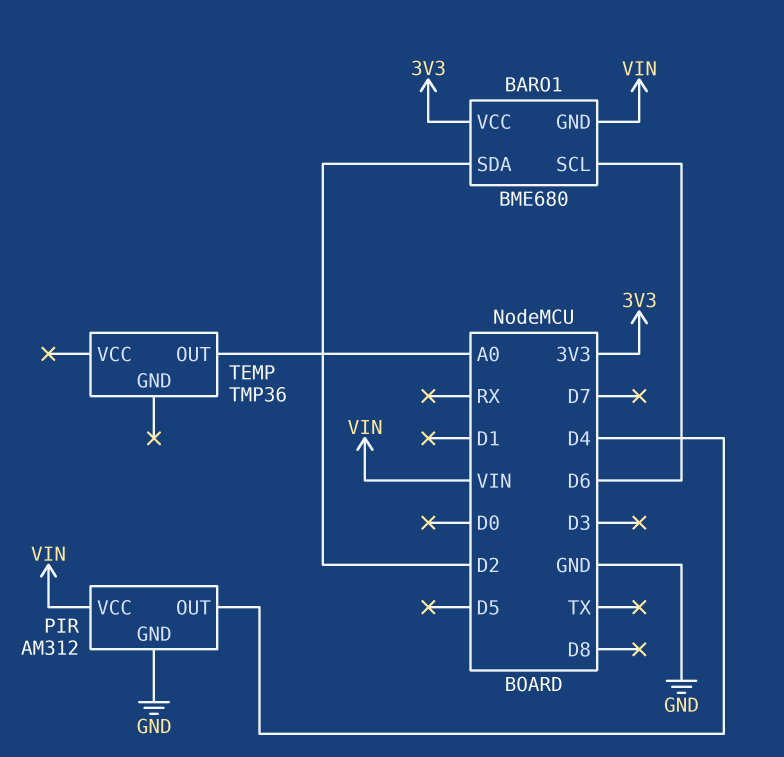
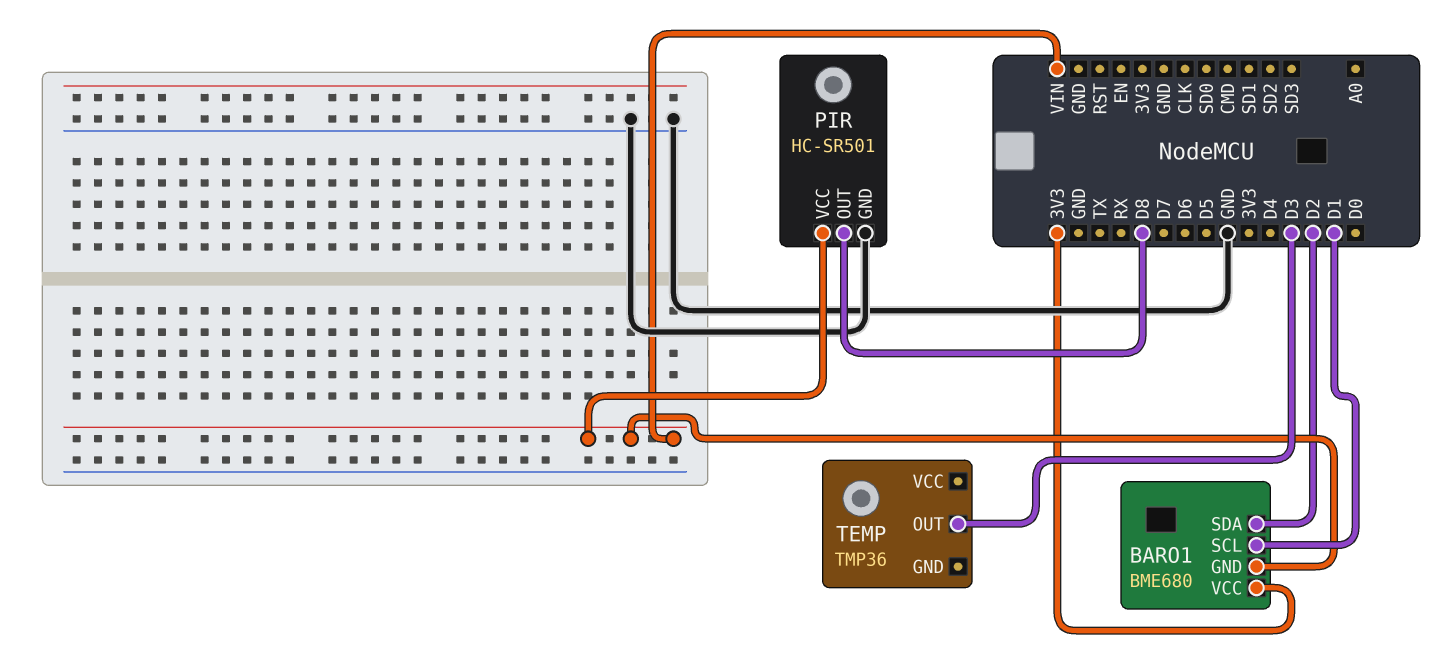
BARO1 pin SCL: D6 -> D1
PIR: AM312 -> HC-SR501
PIR pin OUT: D4 -> D8
TEMP pin OUT: A0 -> D3

